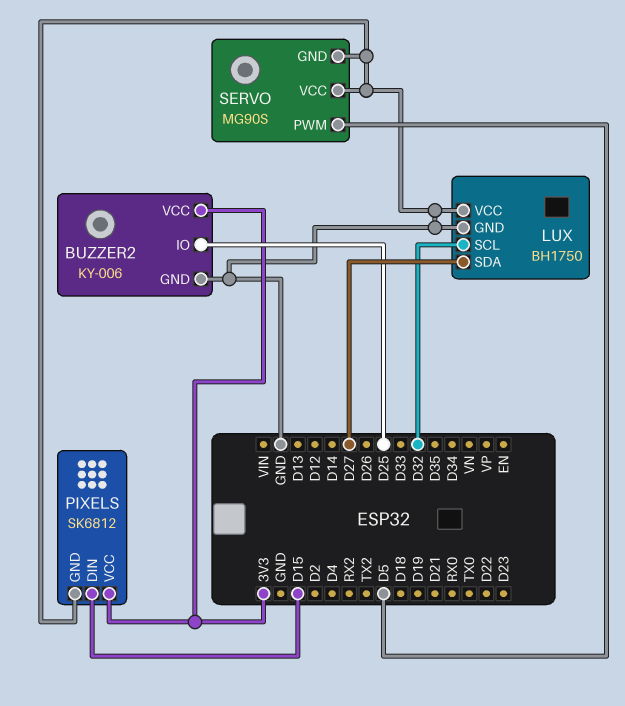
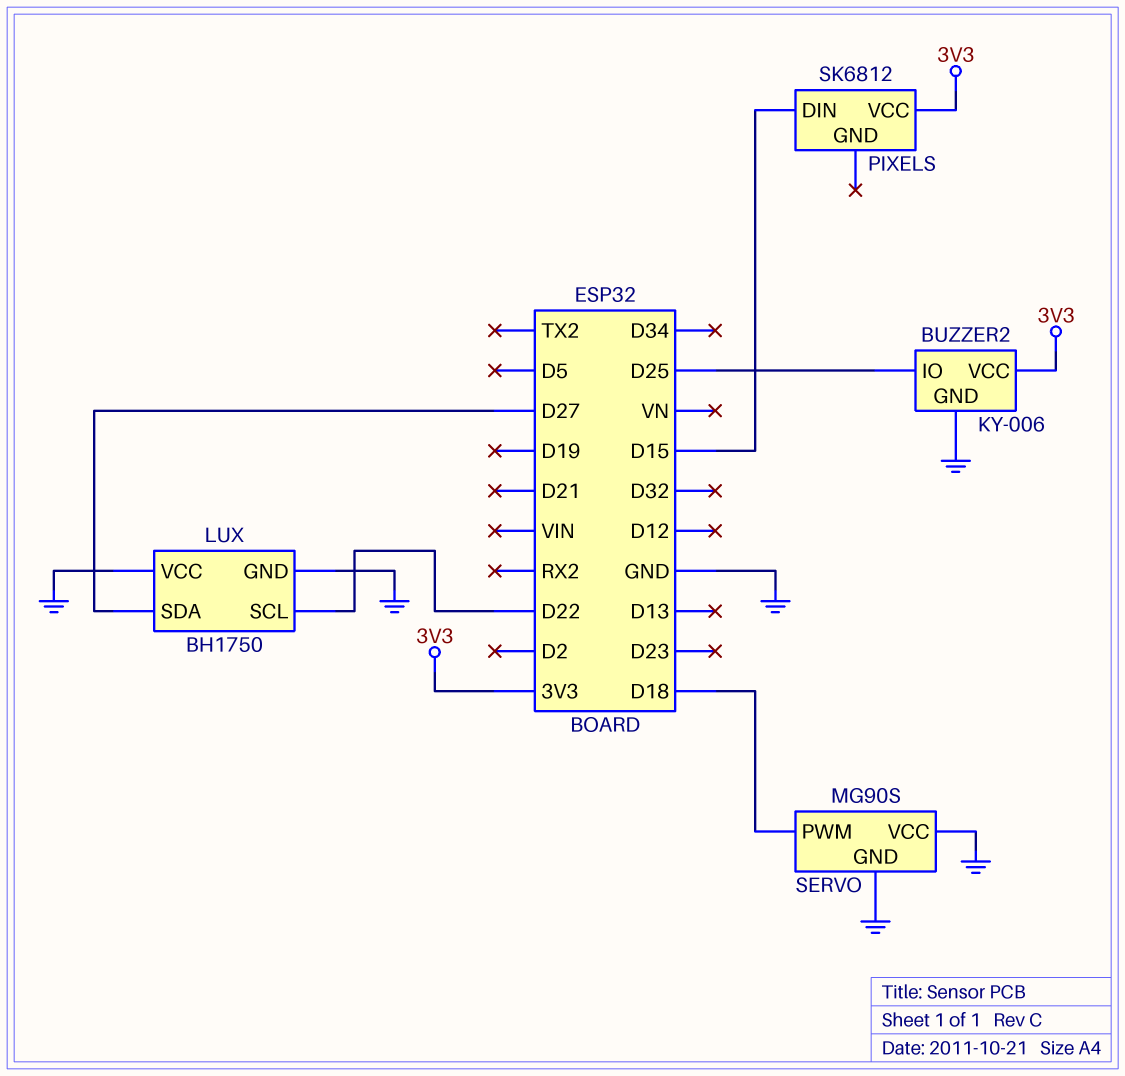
LUX pin SCL: D32 -> D22
PIXELS pin GND: GND -> none
SERVO pin PWM: D5 -> D18

